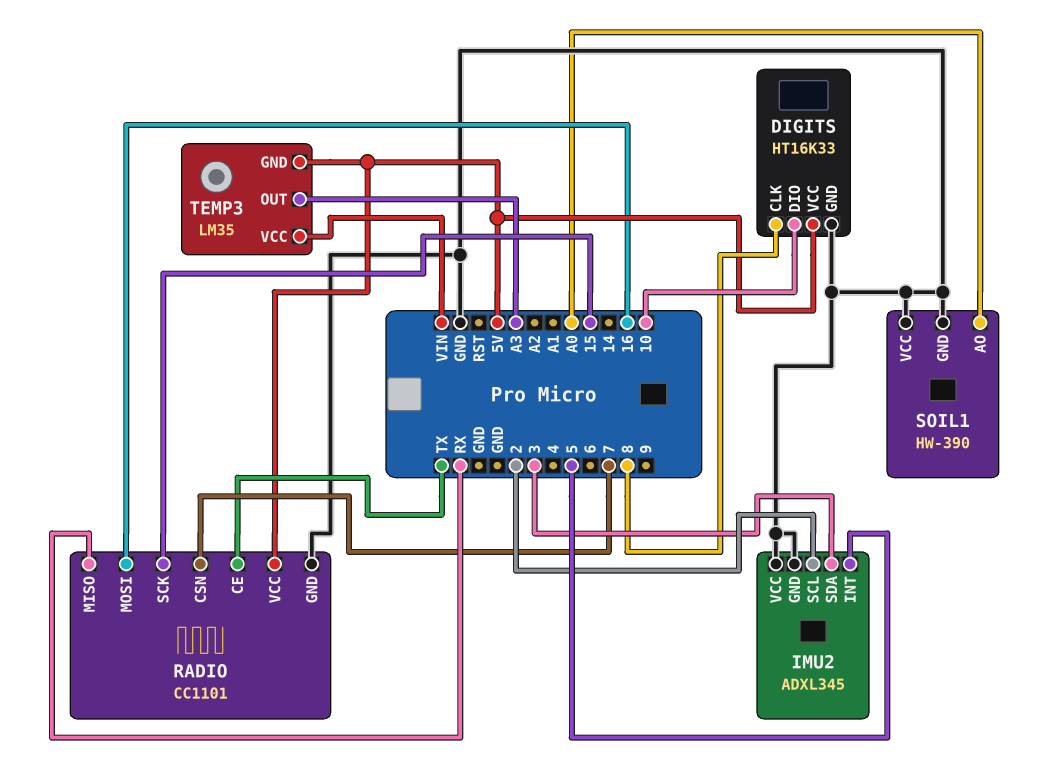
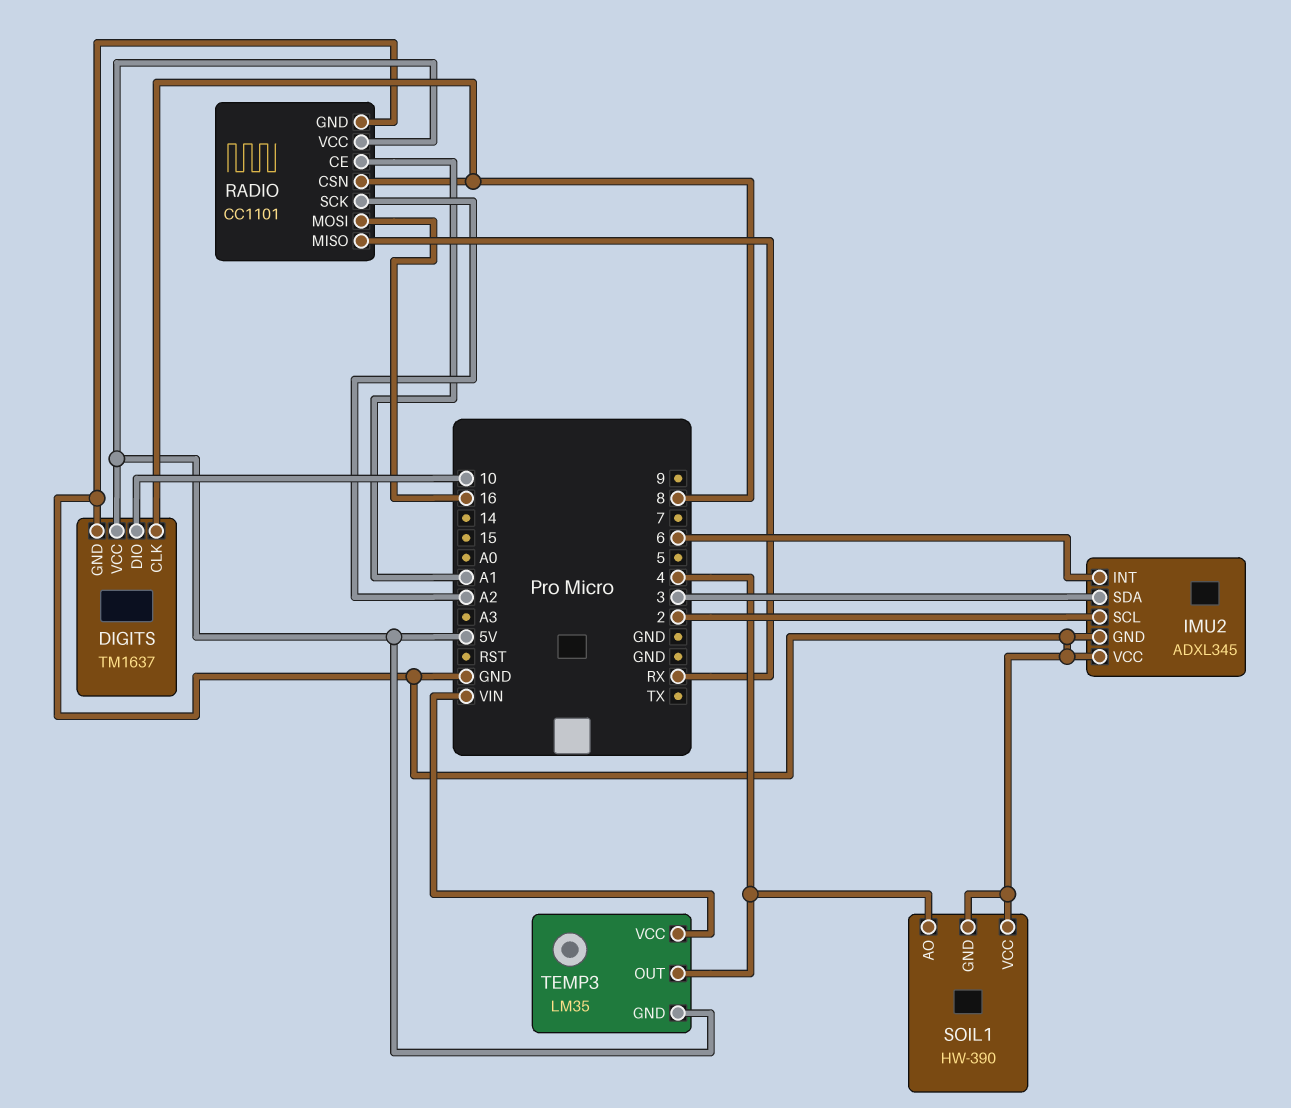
DIGITS: HT16K33 -> TM1637
IMU2 pin INT: 5 -> 6
RADIO pin CE: TX -> A1
RADIO pin CSN: 7 -> 8
RADIO pin SCK: 15 -> A2
SOIL1 pin AO: A0 -> 4
TEMP3 pin OUT: A3 -> 4

